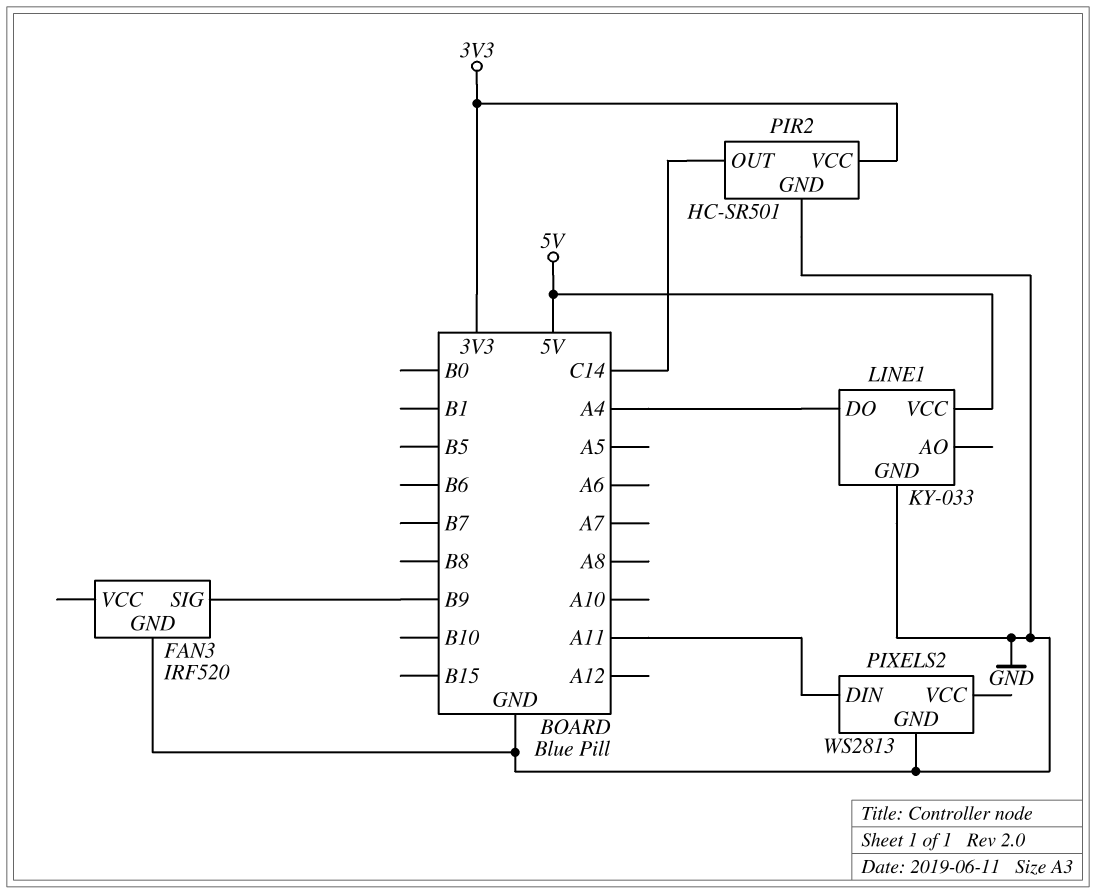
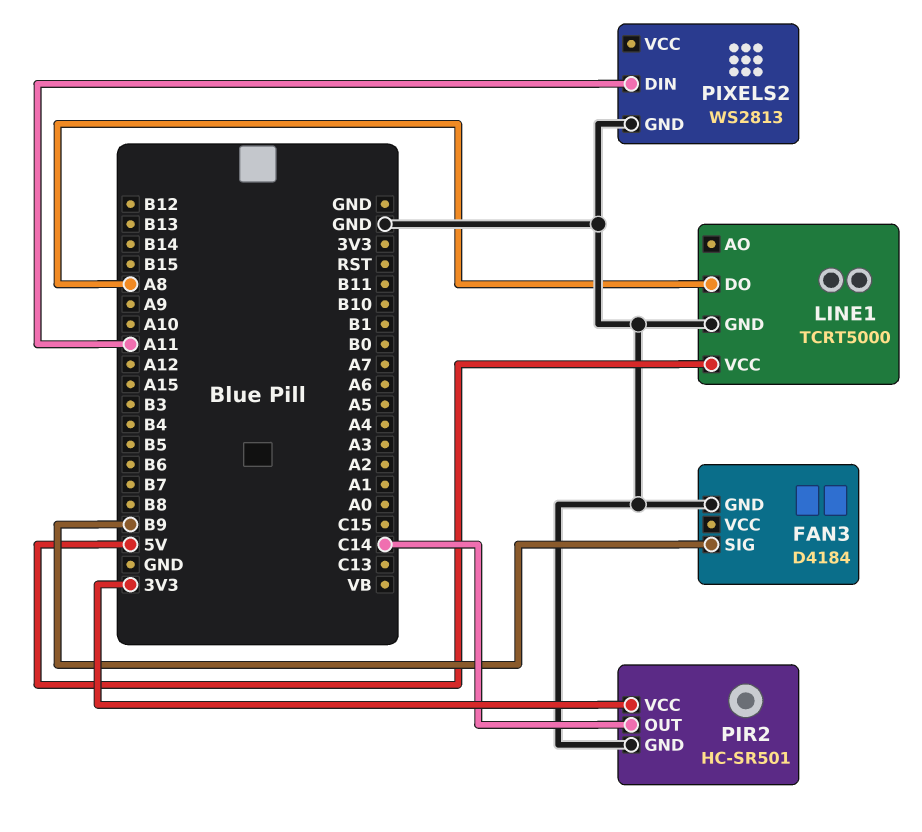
FAN3: IRF520 -> D4184
LINE1: KY-033 -> TCRT5000
LINE1 pin DO: A4 -> A8

